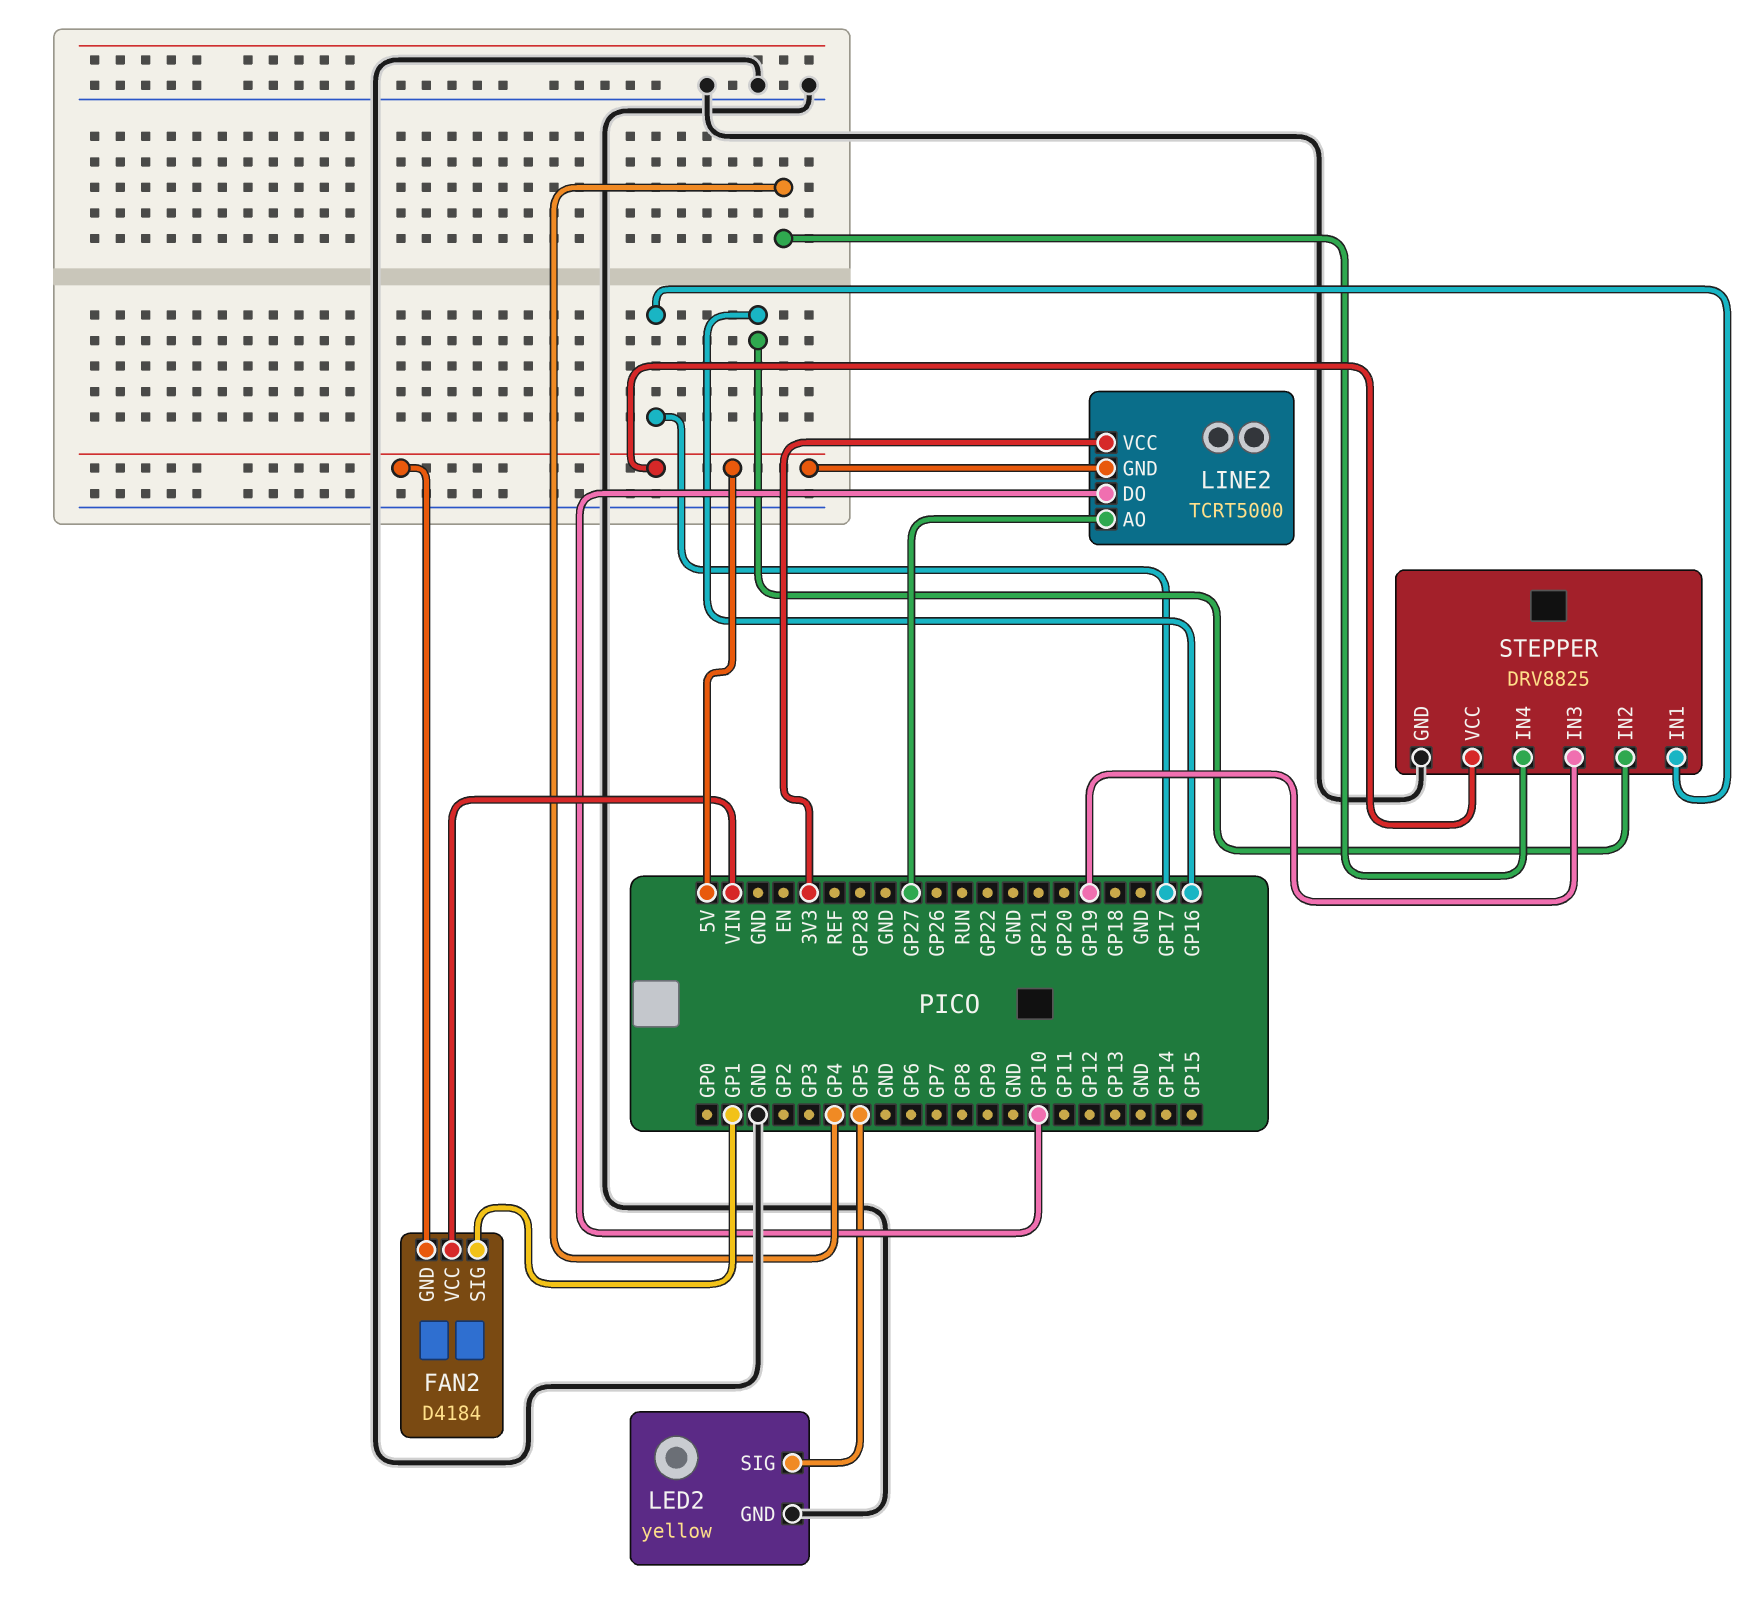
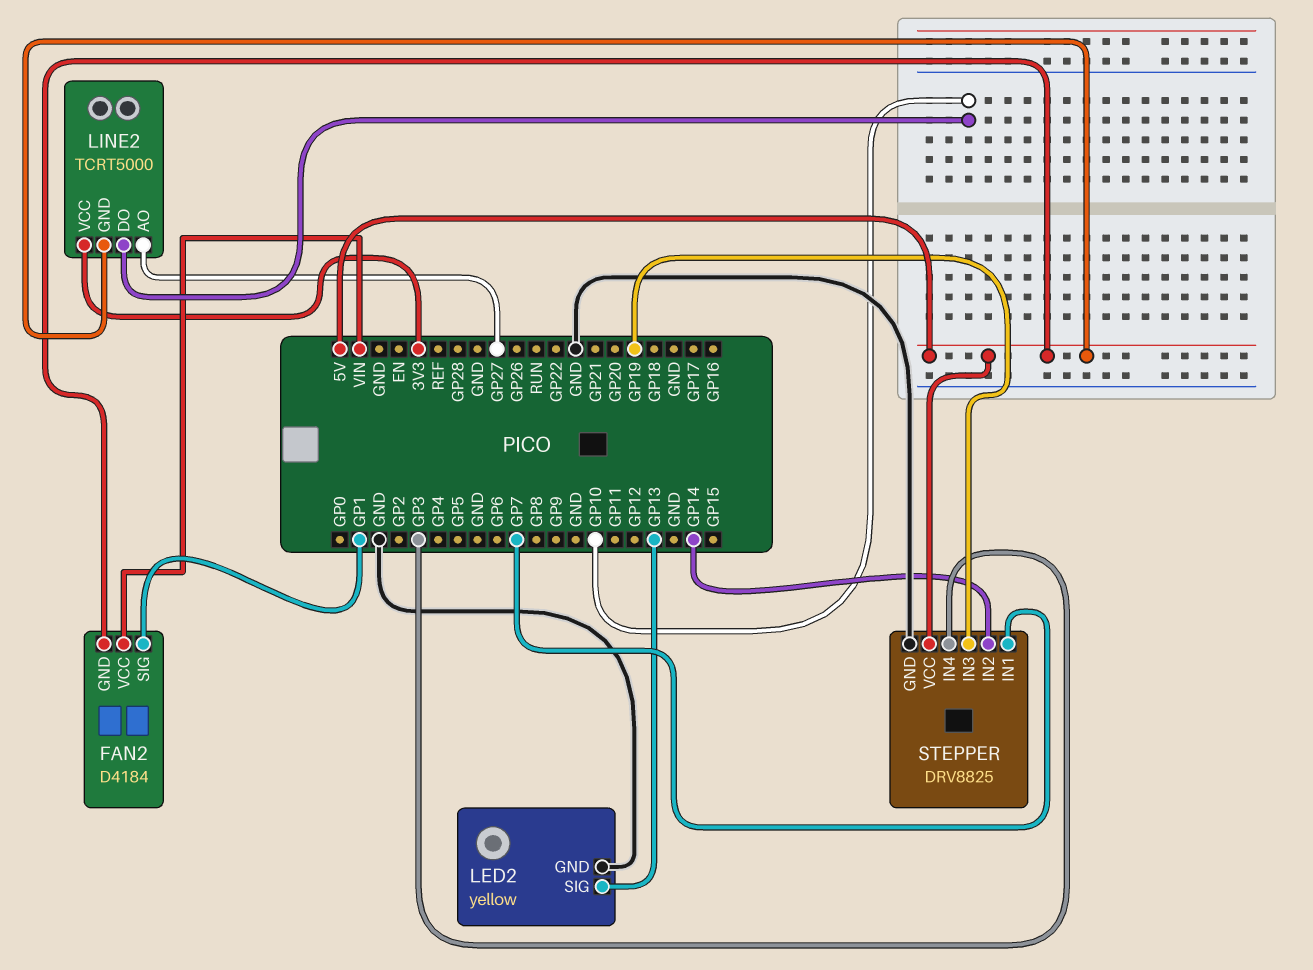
LED2 pin SIG: GP5 -> GP13
STEPPER pin IN1: GP17 -> GP7
STEPPER pin IN2: GP16 -> GP14
STEPPER pin IN4: GP4 -> GP3

